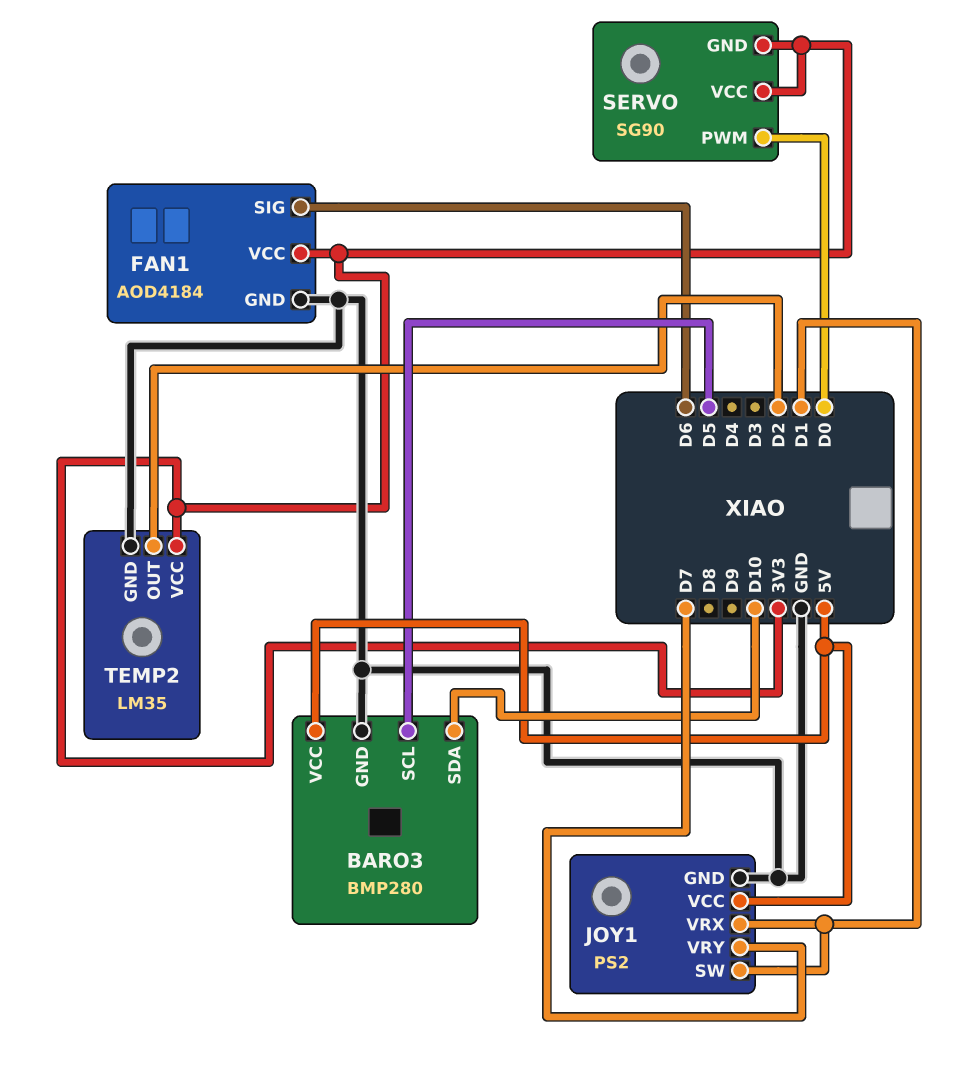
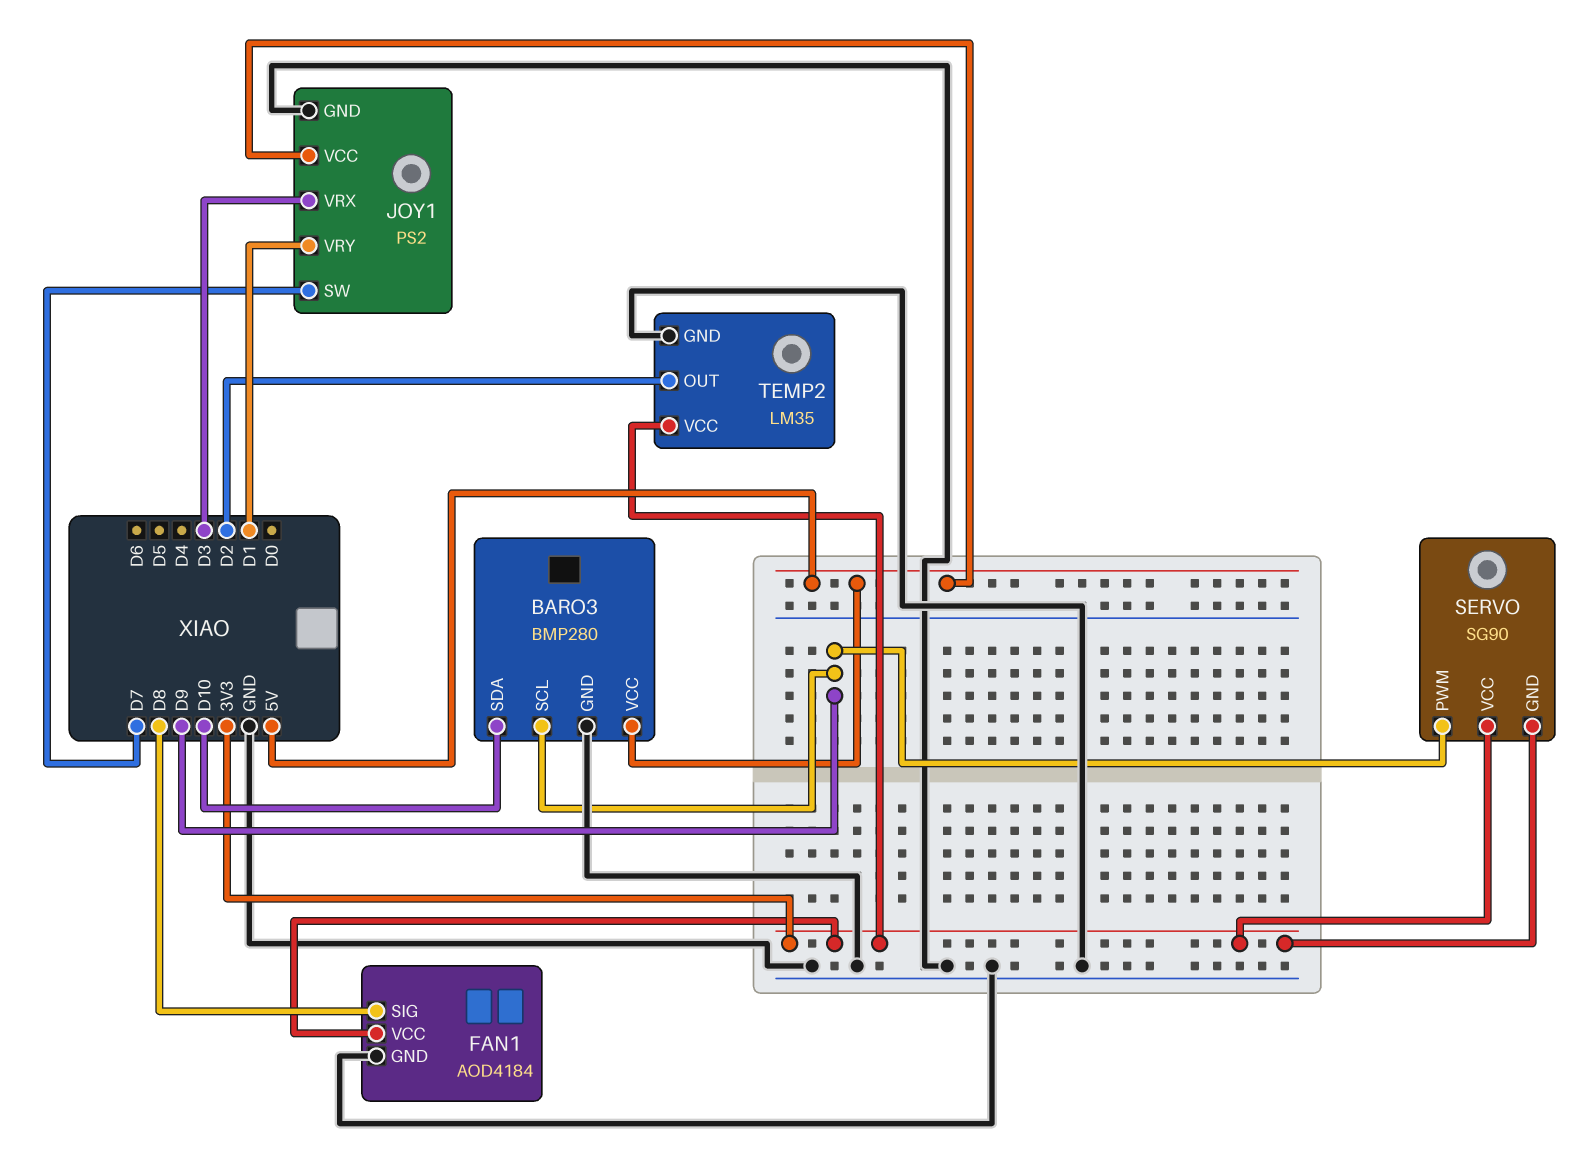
BARO3 pin SCL: D5 -> D9
FAN1 pin SIG: D6 -> D8
JOY1 pin SW: D1 -> D7
JOY1 pin VRX: D1 -> D3
JOY1 pin VRY: D7 -> D1
SERVO pin PWM: D0 -> D9

